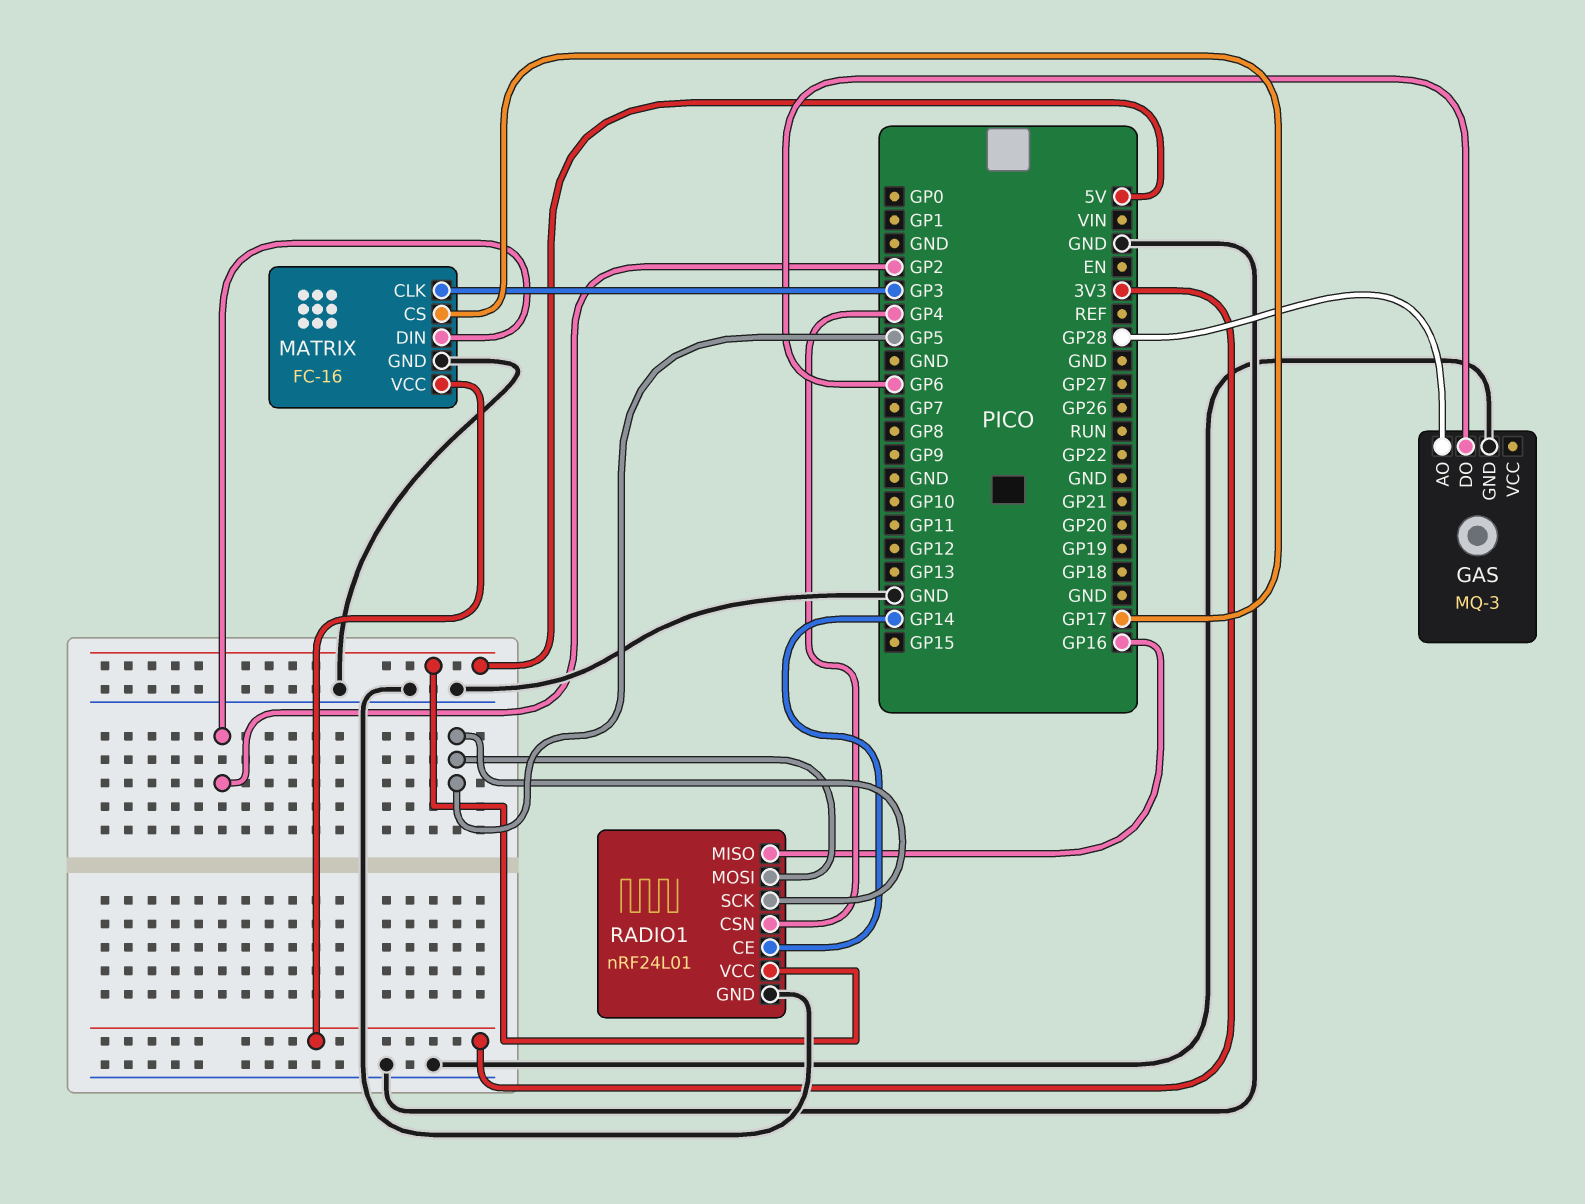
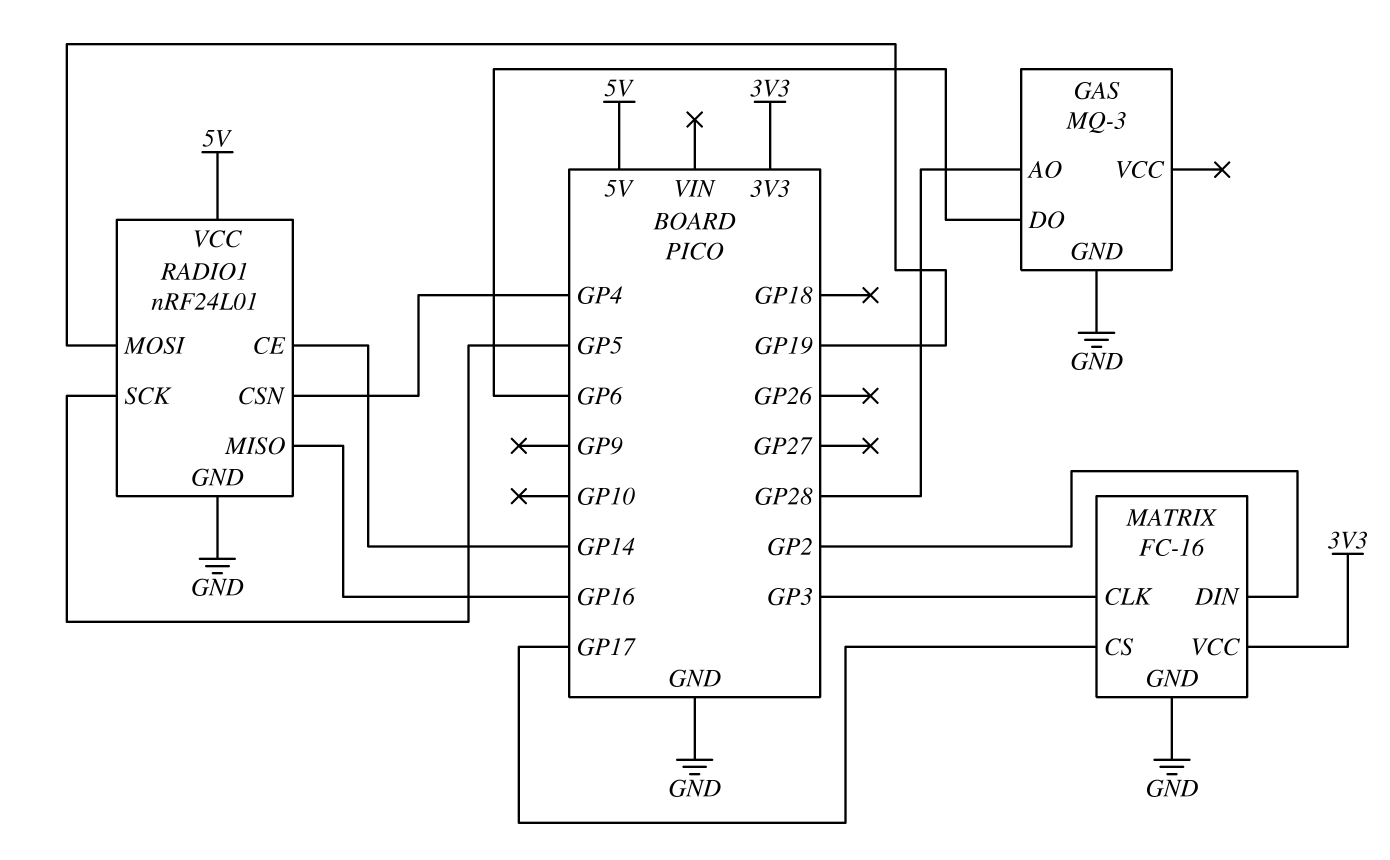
RADIO1 pin MOSI: GP5 -> GP19

